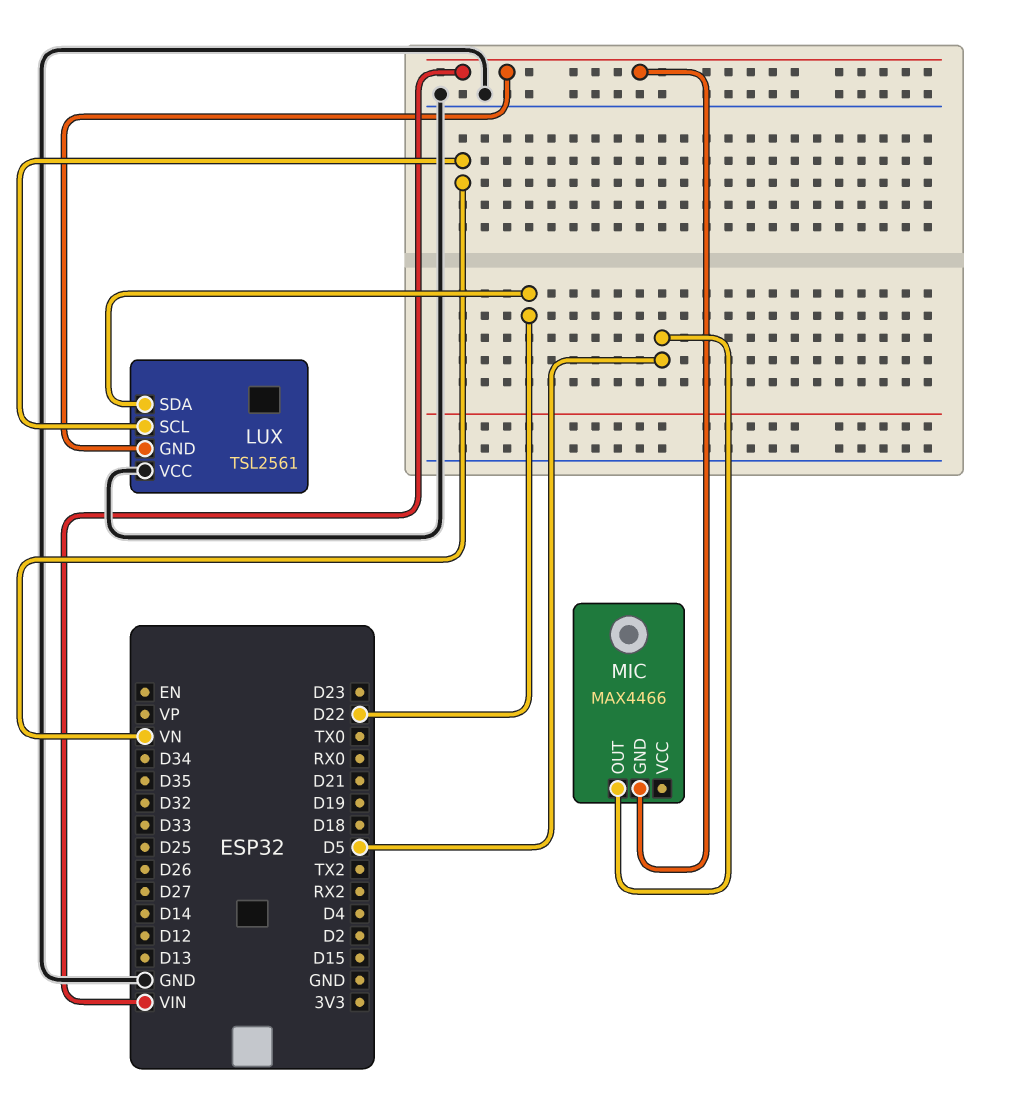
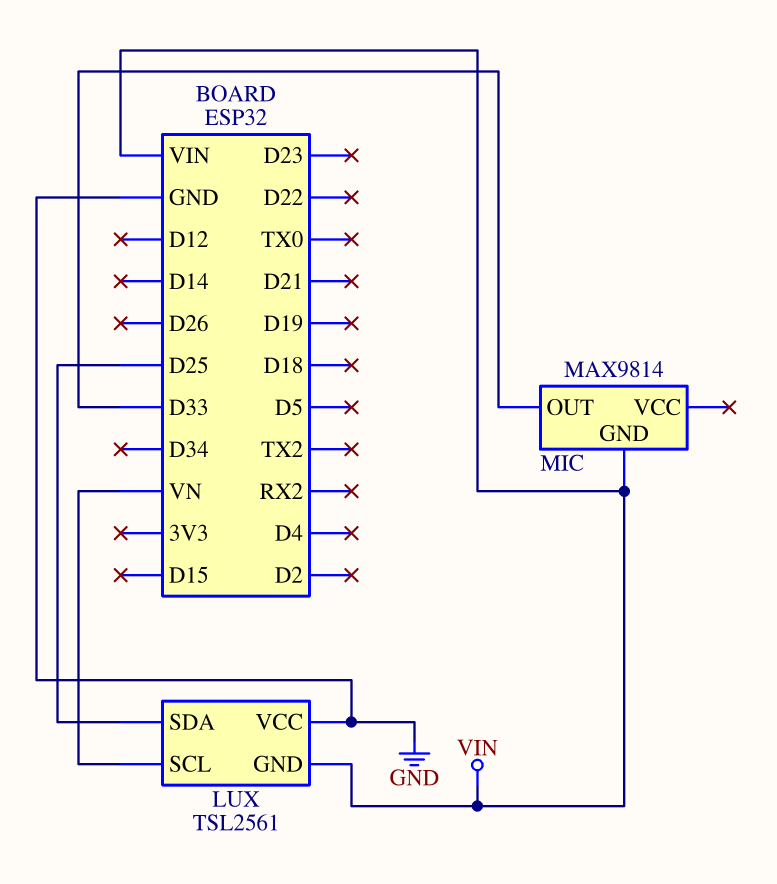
LUX pin SDA: D22 -> D25
MIC: MAX4466 -> MAX9814
MIC pin OUT: D5 -> D33

